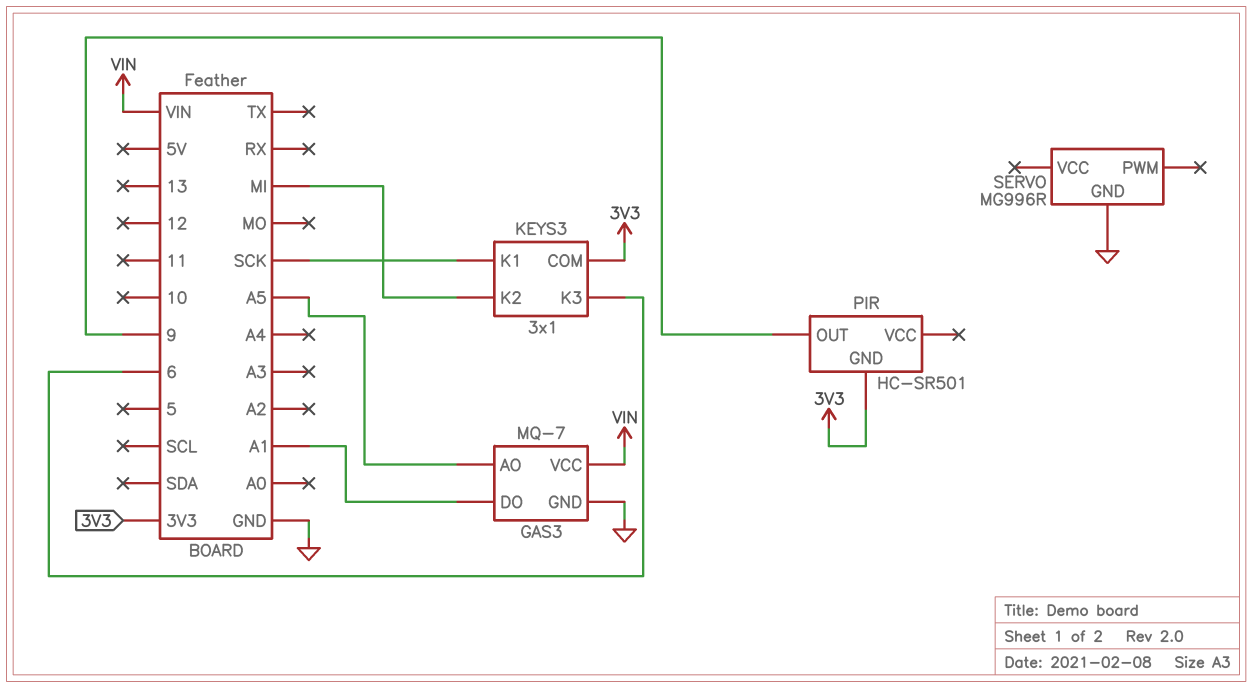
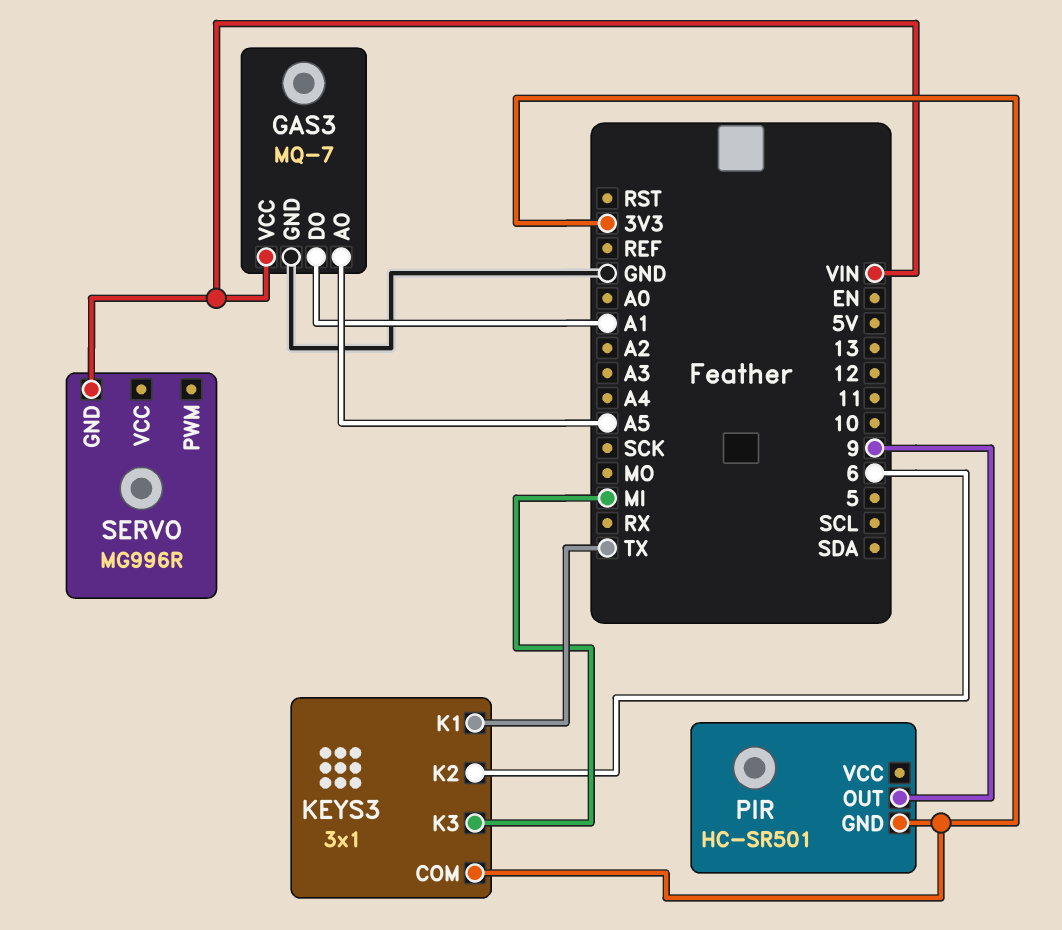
KEYS3 pin K1: SCK -> TX
KEYS3 pin K2: MI -> 6
KEYS3 pin K3: 6 -> MI
SERVO pin GND: GND -> VIN

